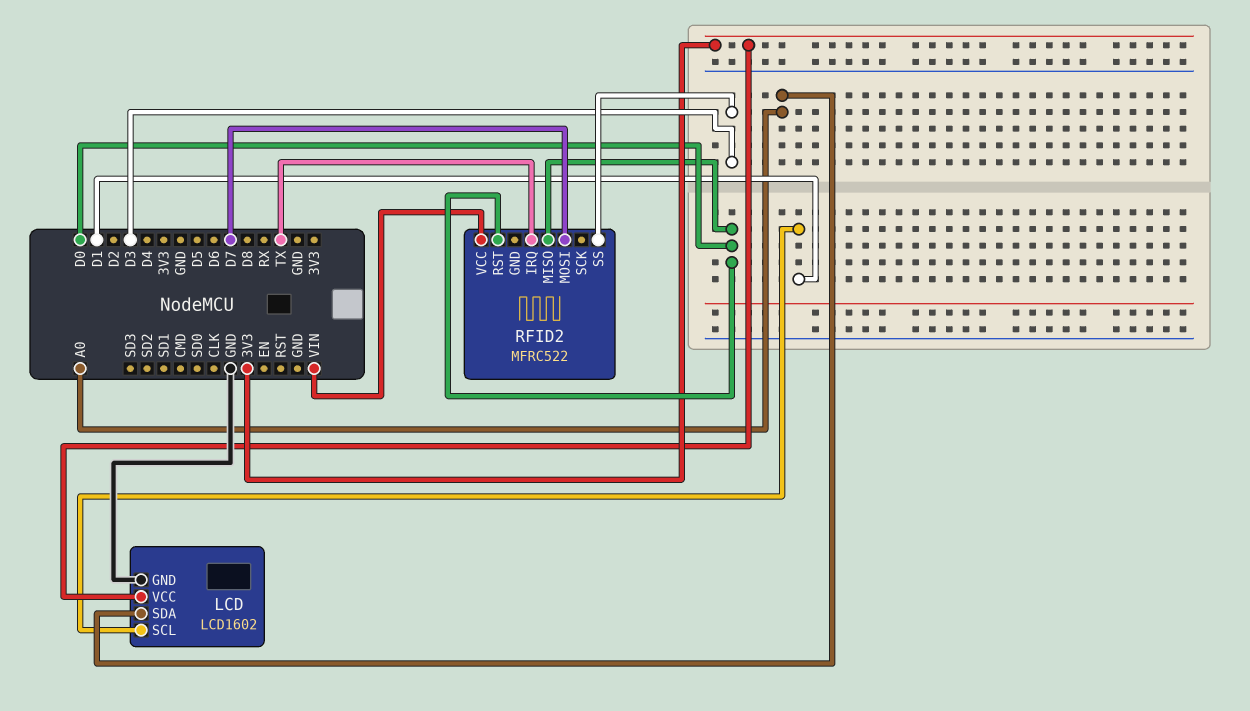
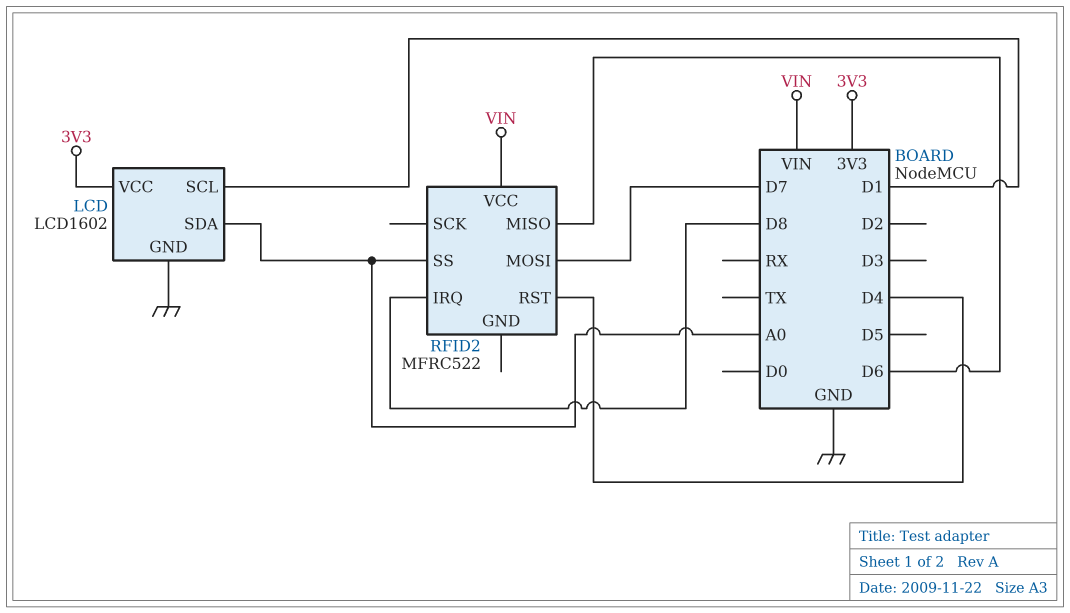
RFID2 pin IRQ: TX -> D8
RFID2 pin MISO: D0 -> D6
RFID2 pin RST: D0 -> D4
RFID2 pin SS: D3 -> A0

